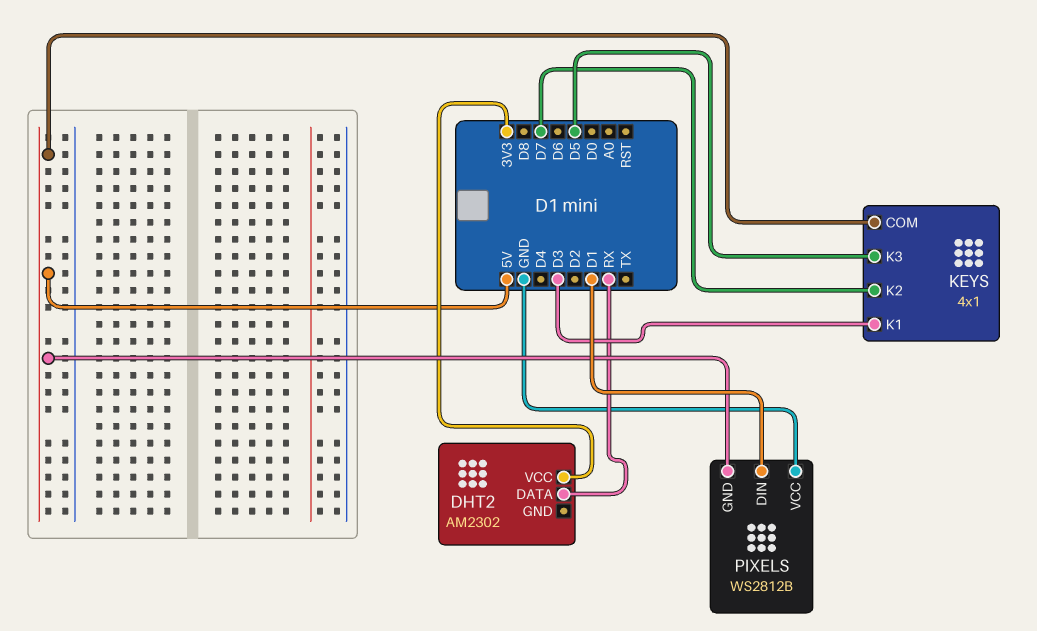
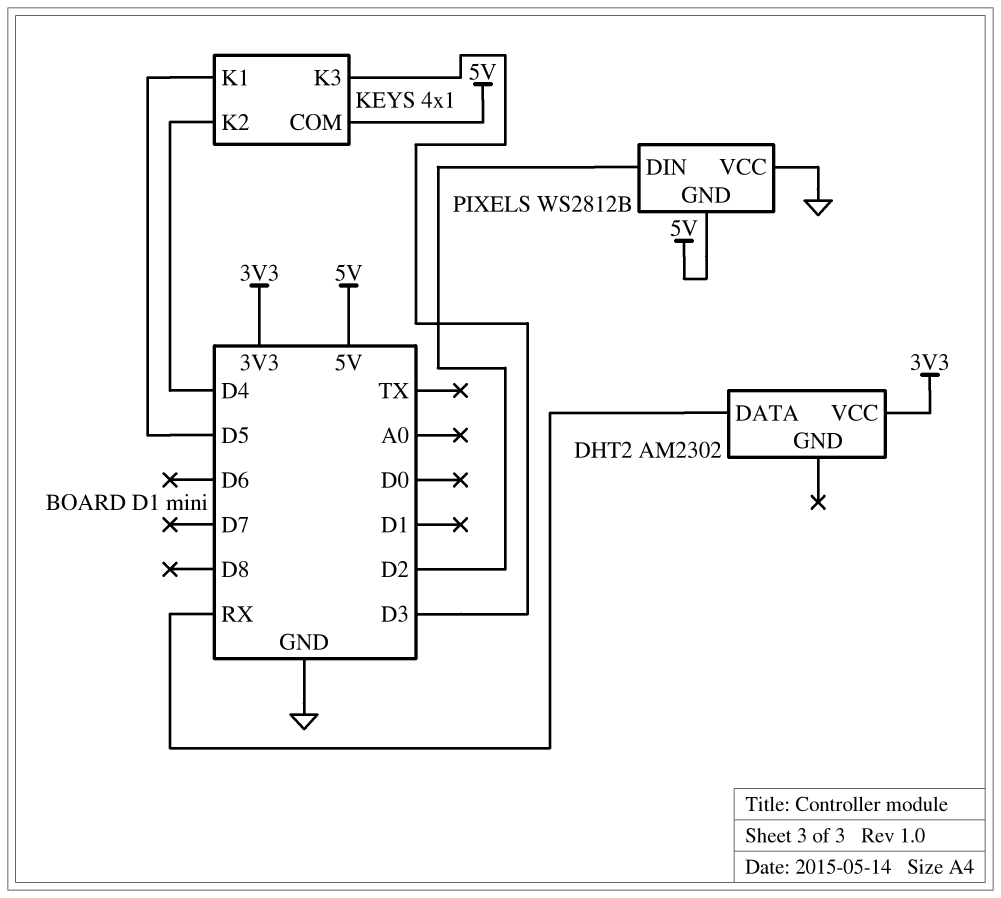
KEYS pin K1: D3 -> D5
KEYS pin K2: D7 -> D4
KEYS pin K3: D5 -> D3
PIXELS pin DIN: D1 -> D2

